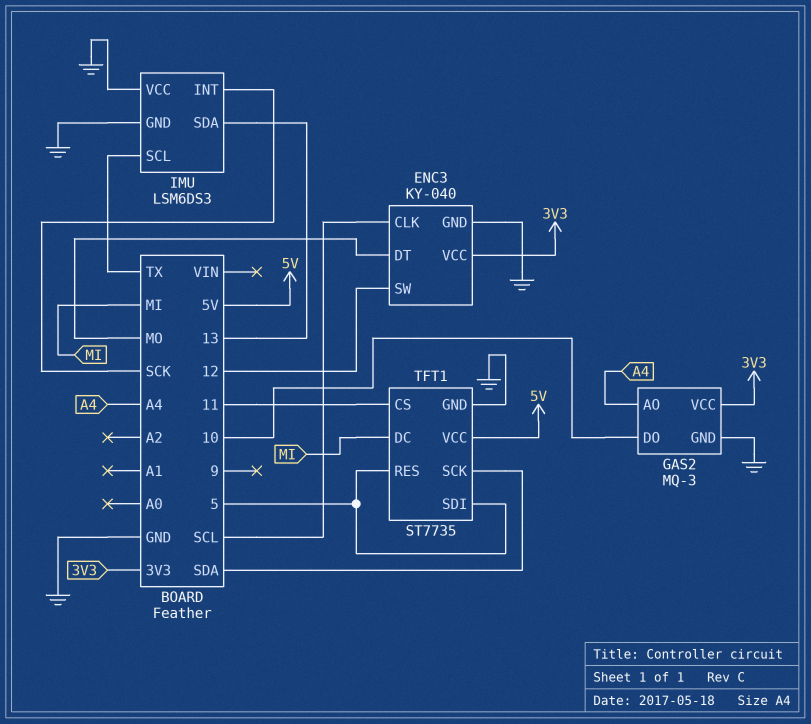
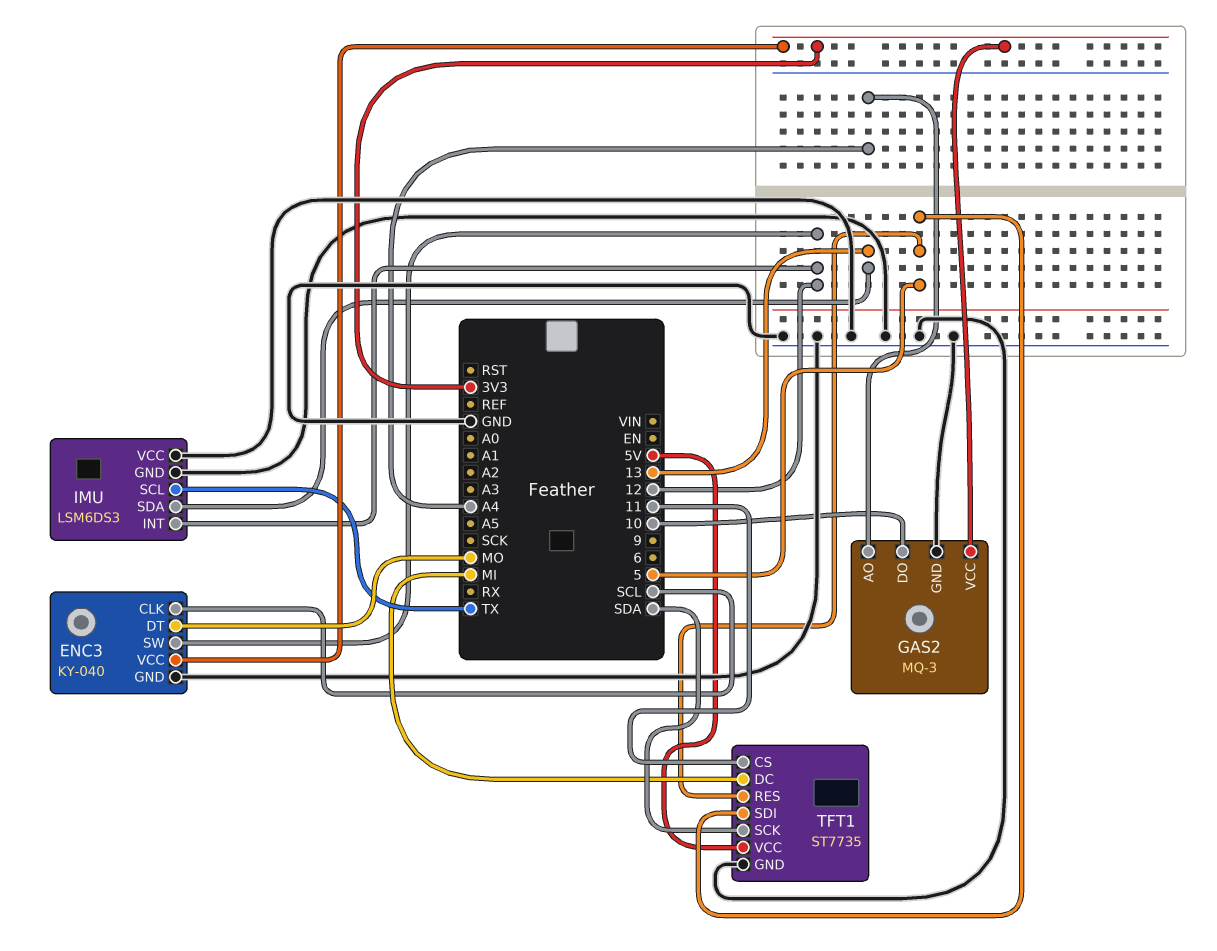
IMU pin INT: SCK -> 12

